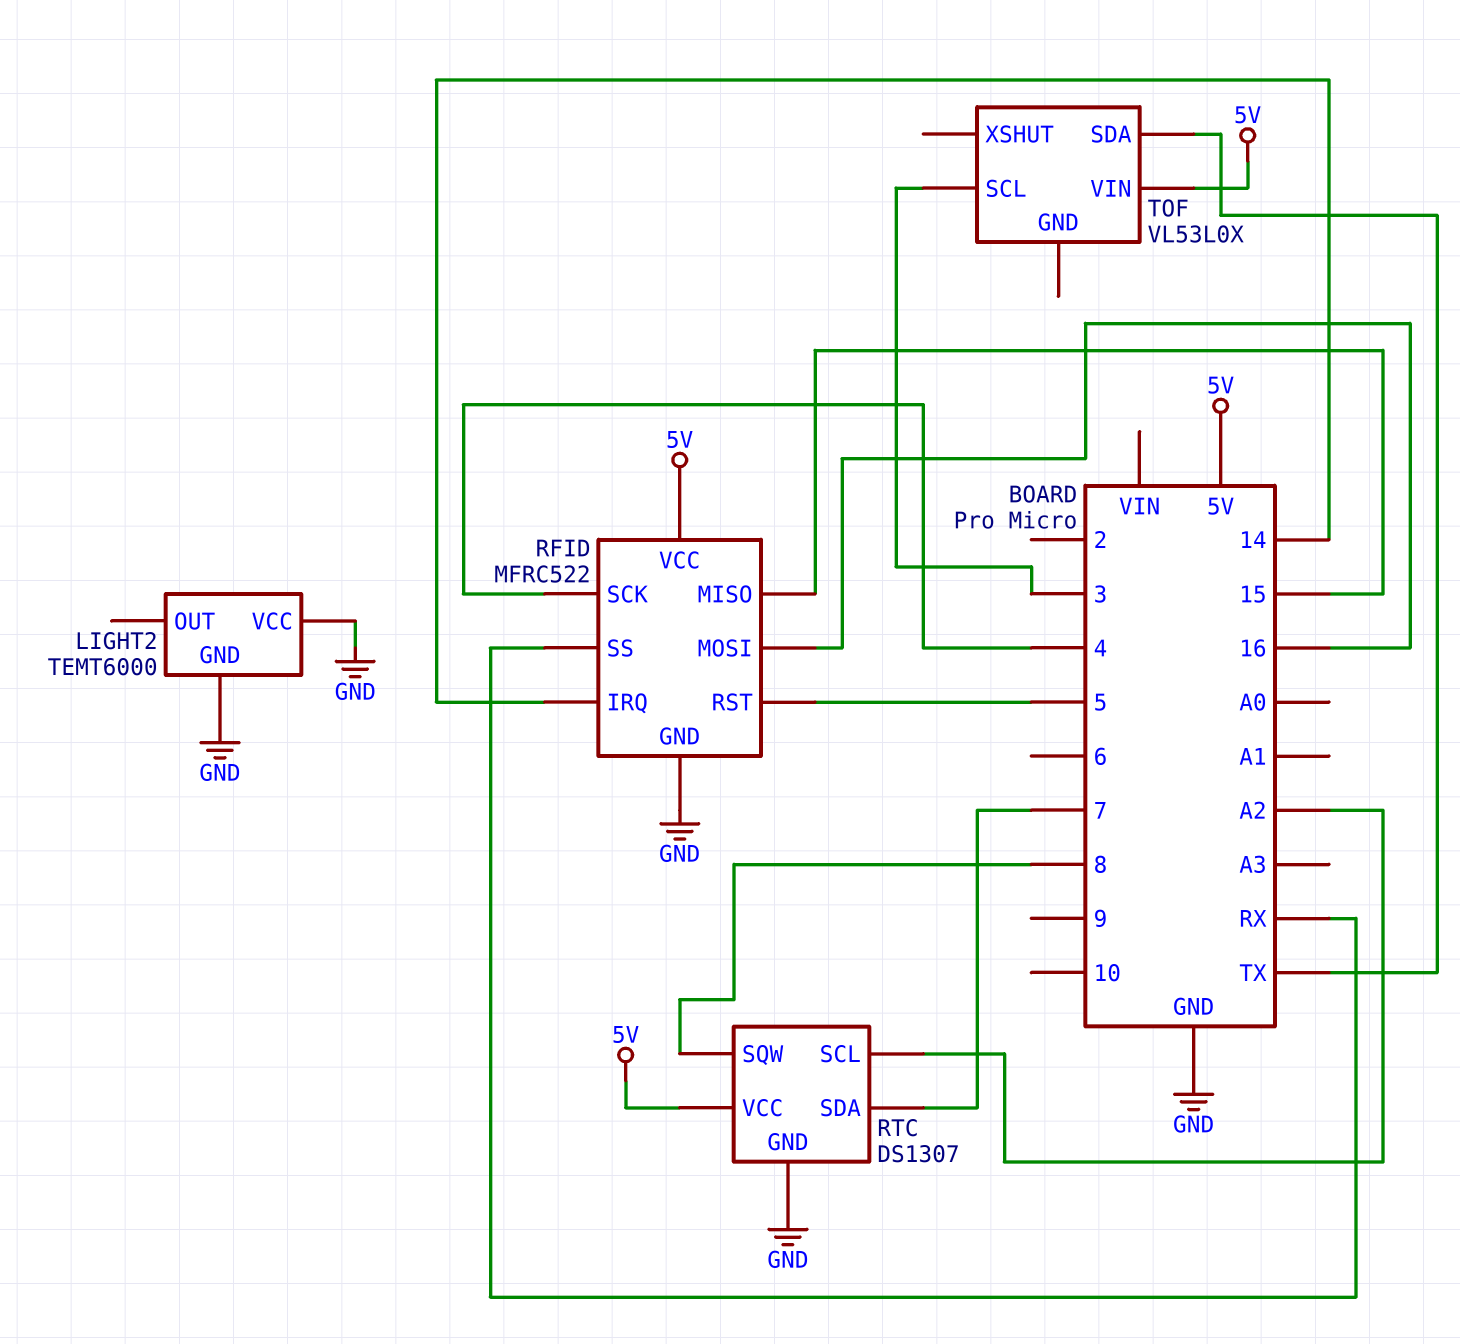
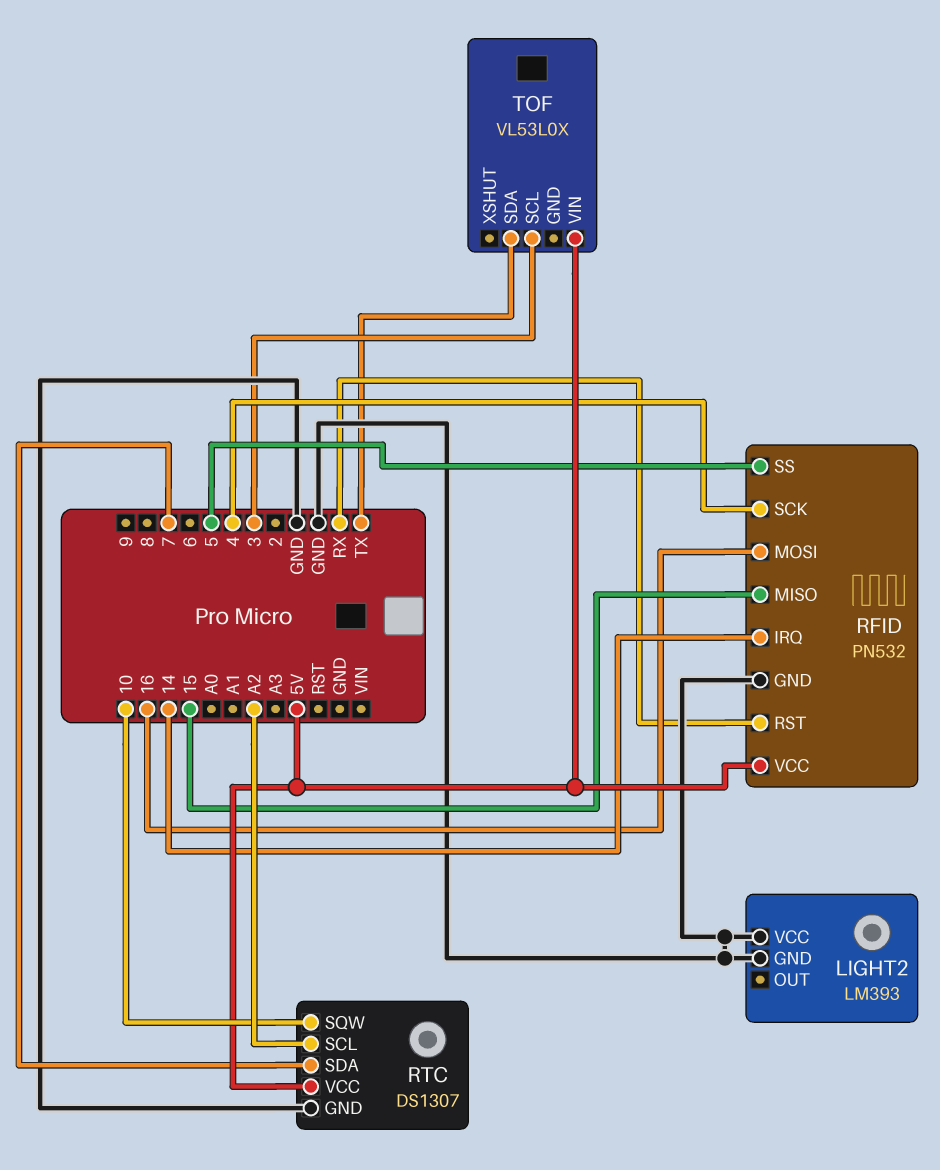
LIGHT2: TEMT6000 -> LM393
RFID: MFRC522 -> PN532
RFID pin RST: 5 -> RX
RFID pin SS: RX -> 5
RTC pin SQW: 8 -> 10

